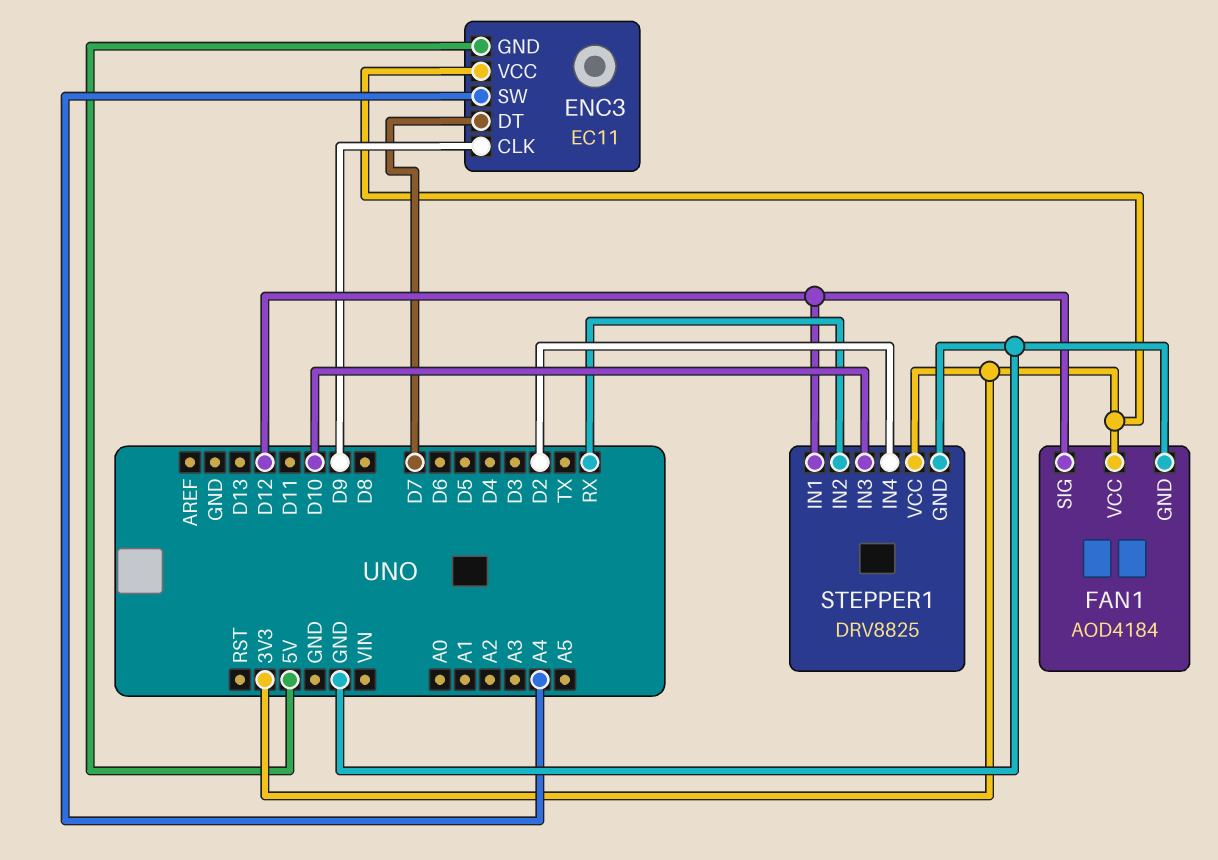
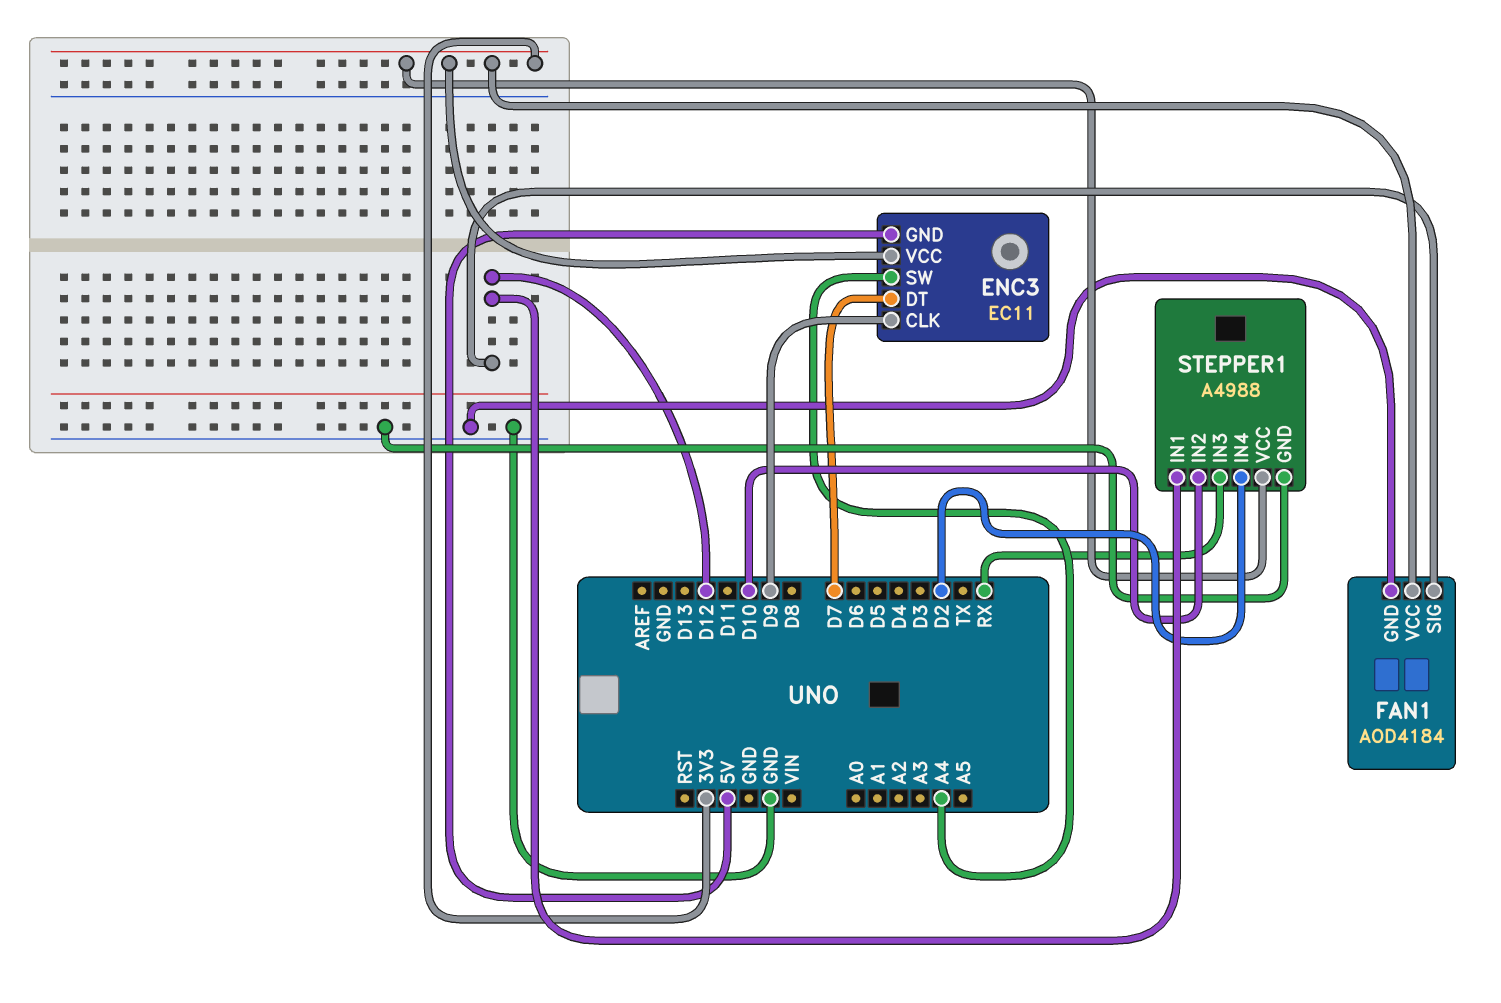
STEPPER1: DRV8825 -> A4988
STEPPER1 pin IN2: RX -> D10
STEPPER1 pin IN3: D10 -> RX

